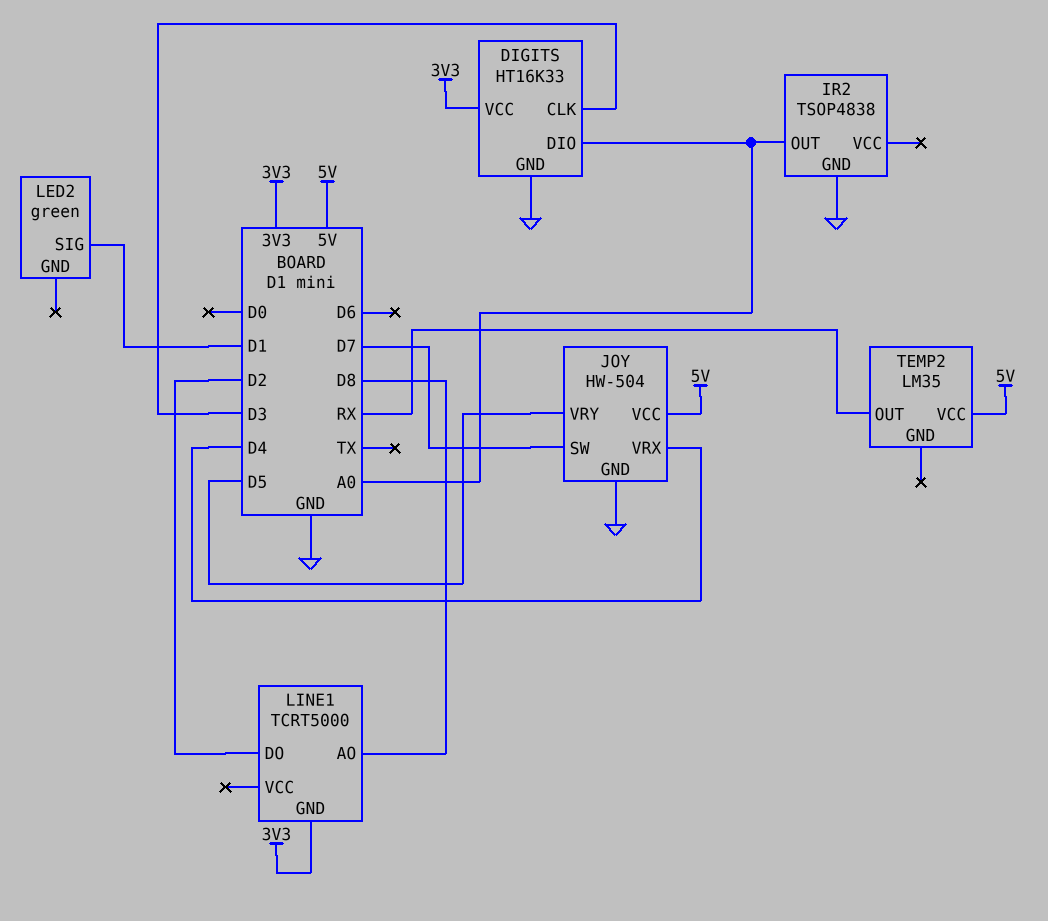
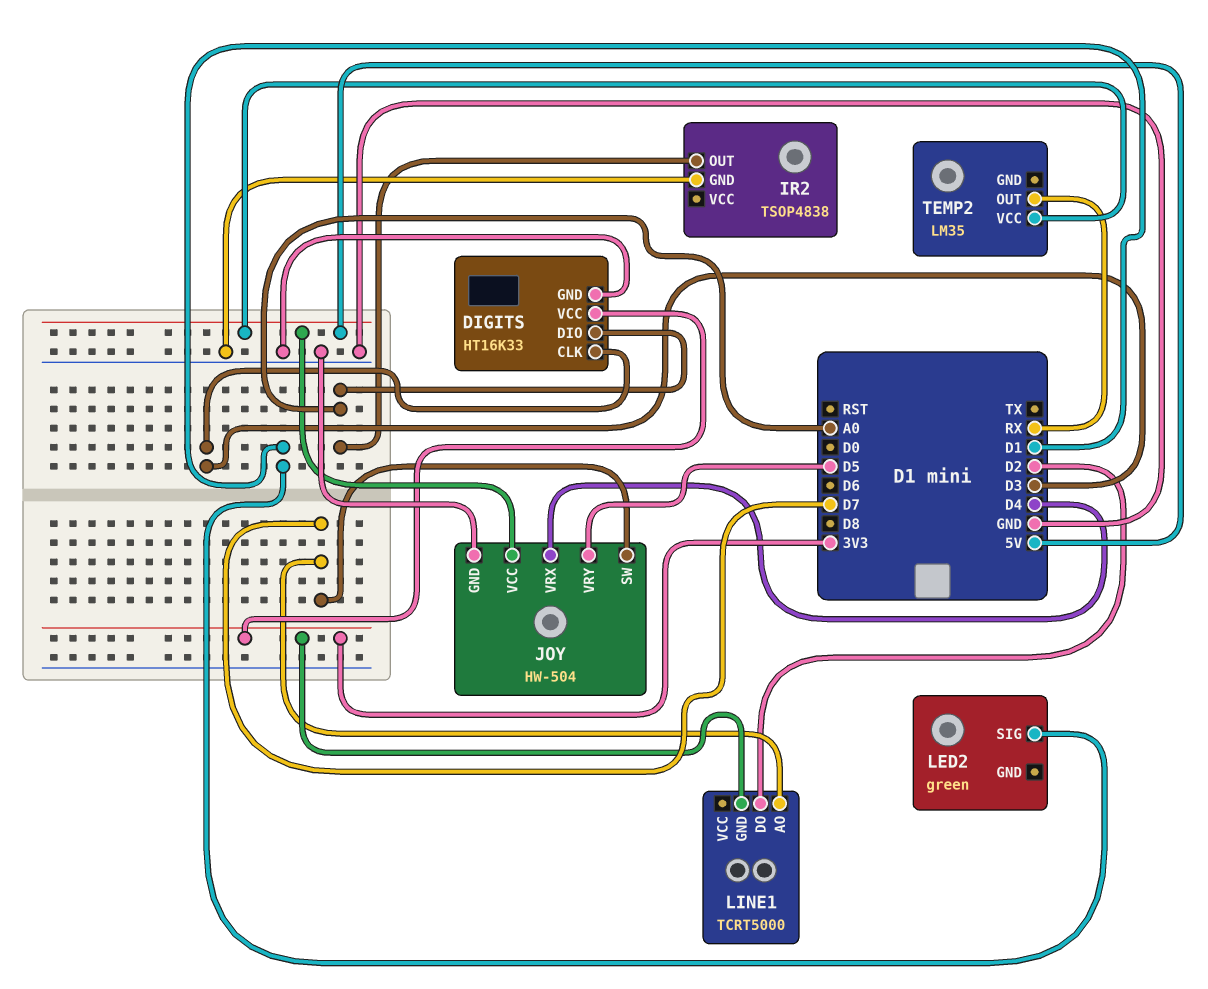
LINE1 pin AO: D8 -> D7

